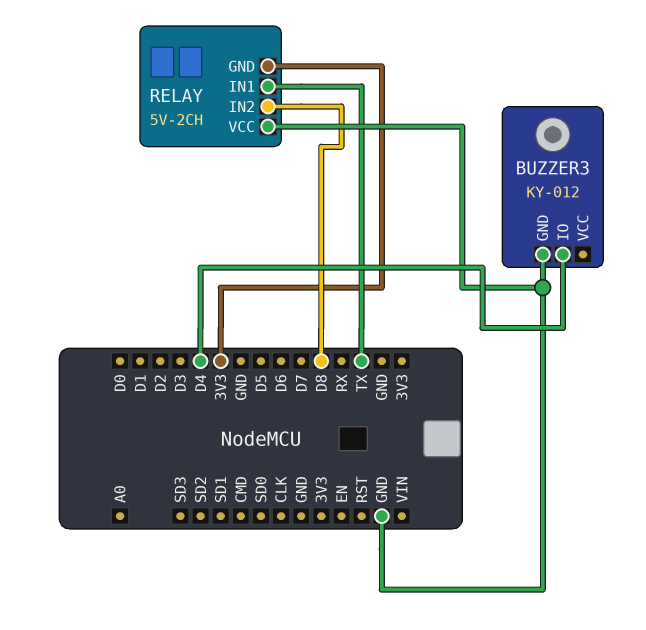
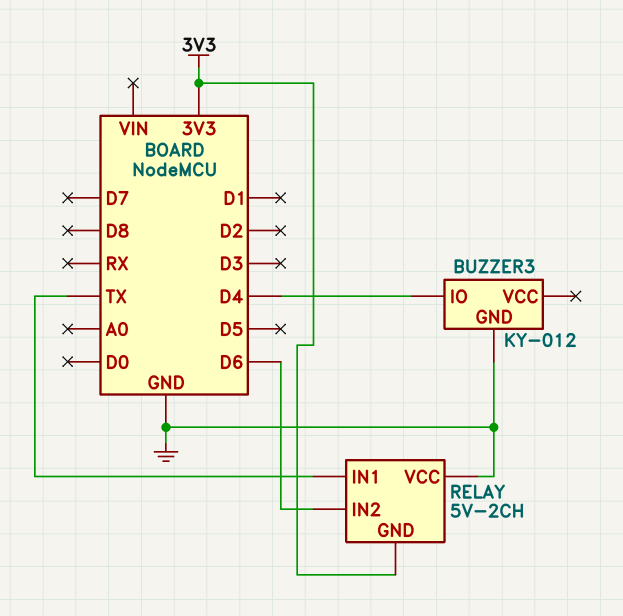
RELAY pin IN2: D8 -> D6

